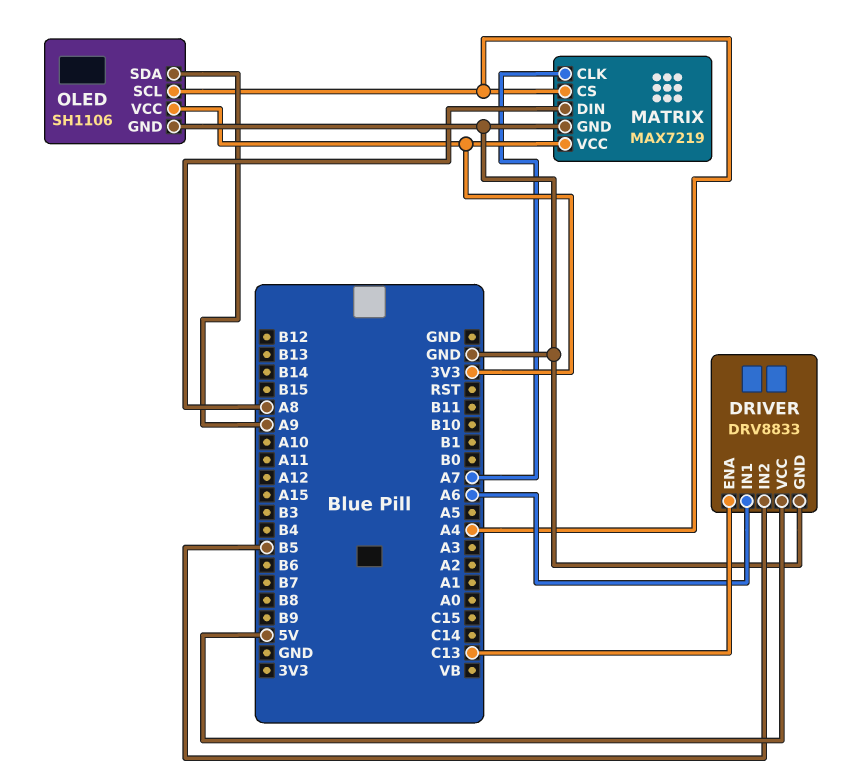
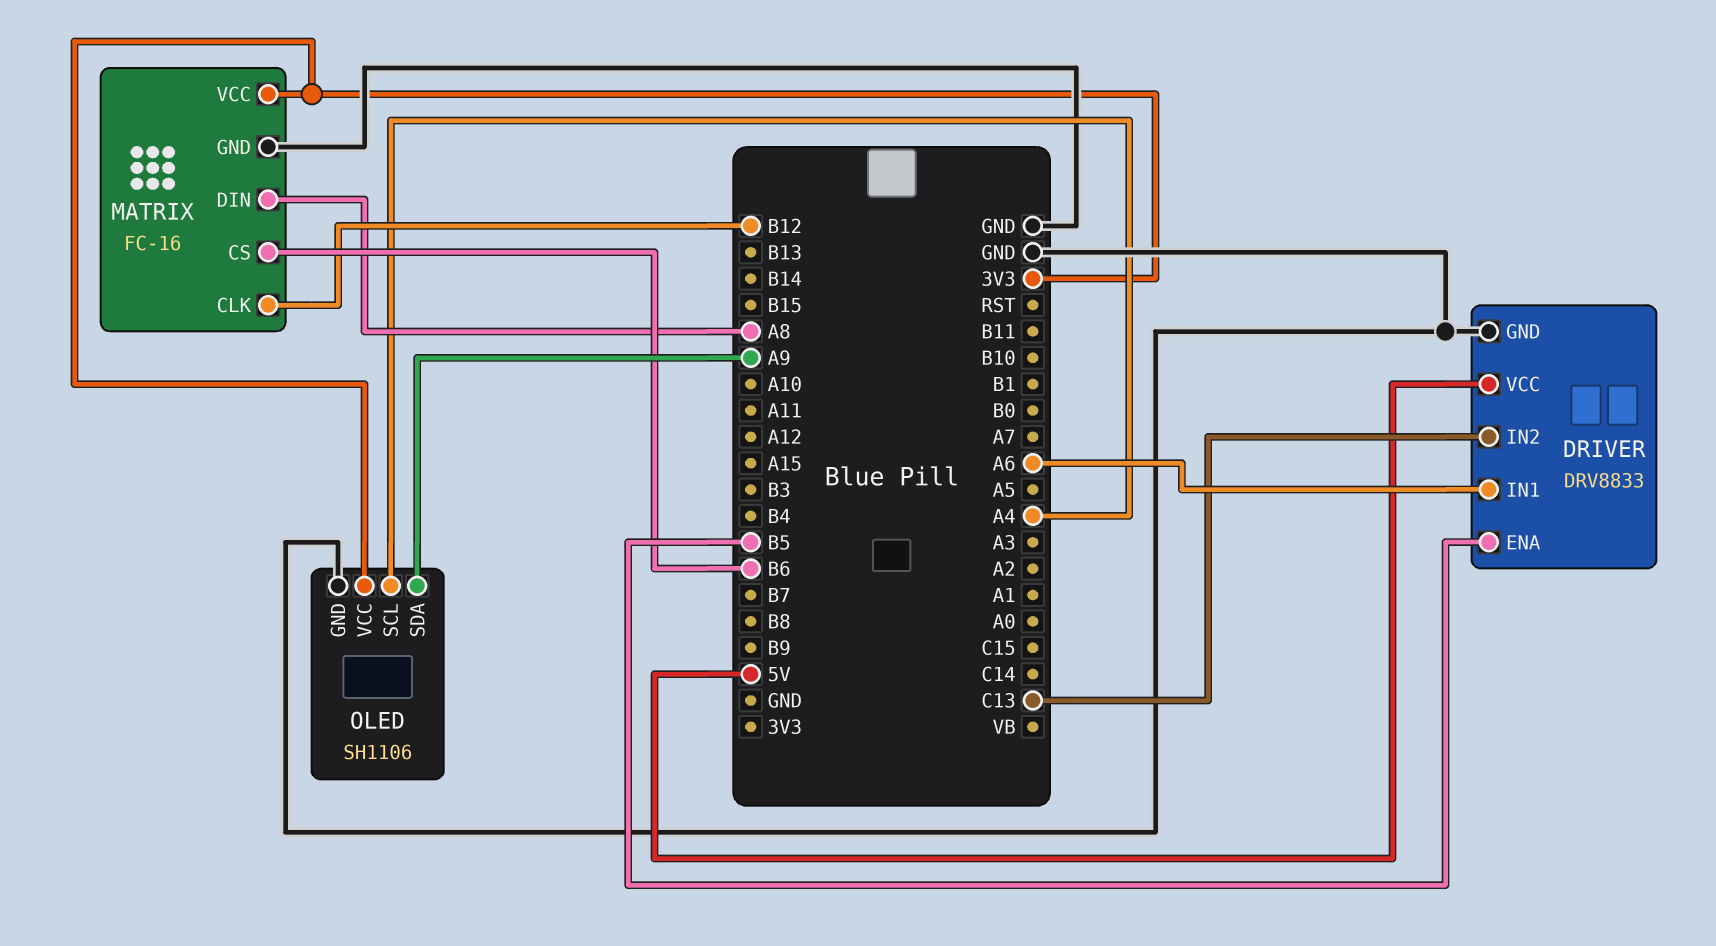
DRIVER pin ENA: C13 -> B5
DRIVER pin IN2: B5 -> C13
MATRIX: MAX7219 -> FC-16
MATRIX pin CLK: A7 -> B12
MATRIX pin CS: A4 -> B6

